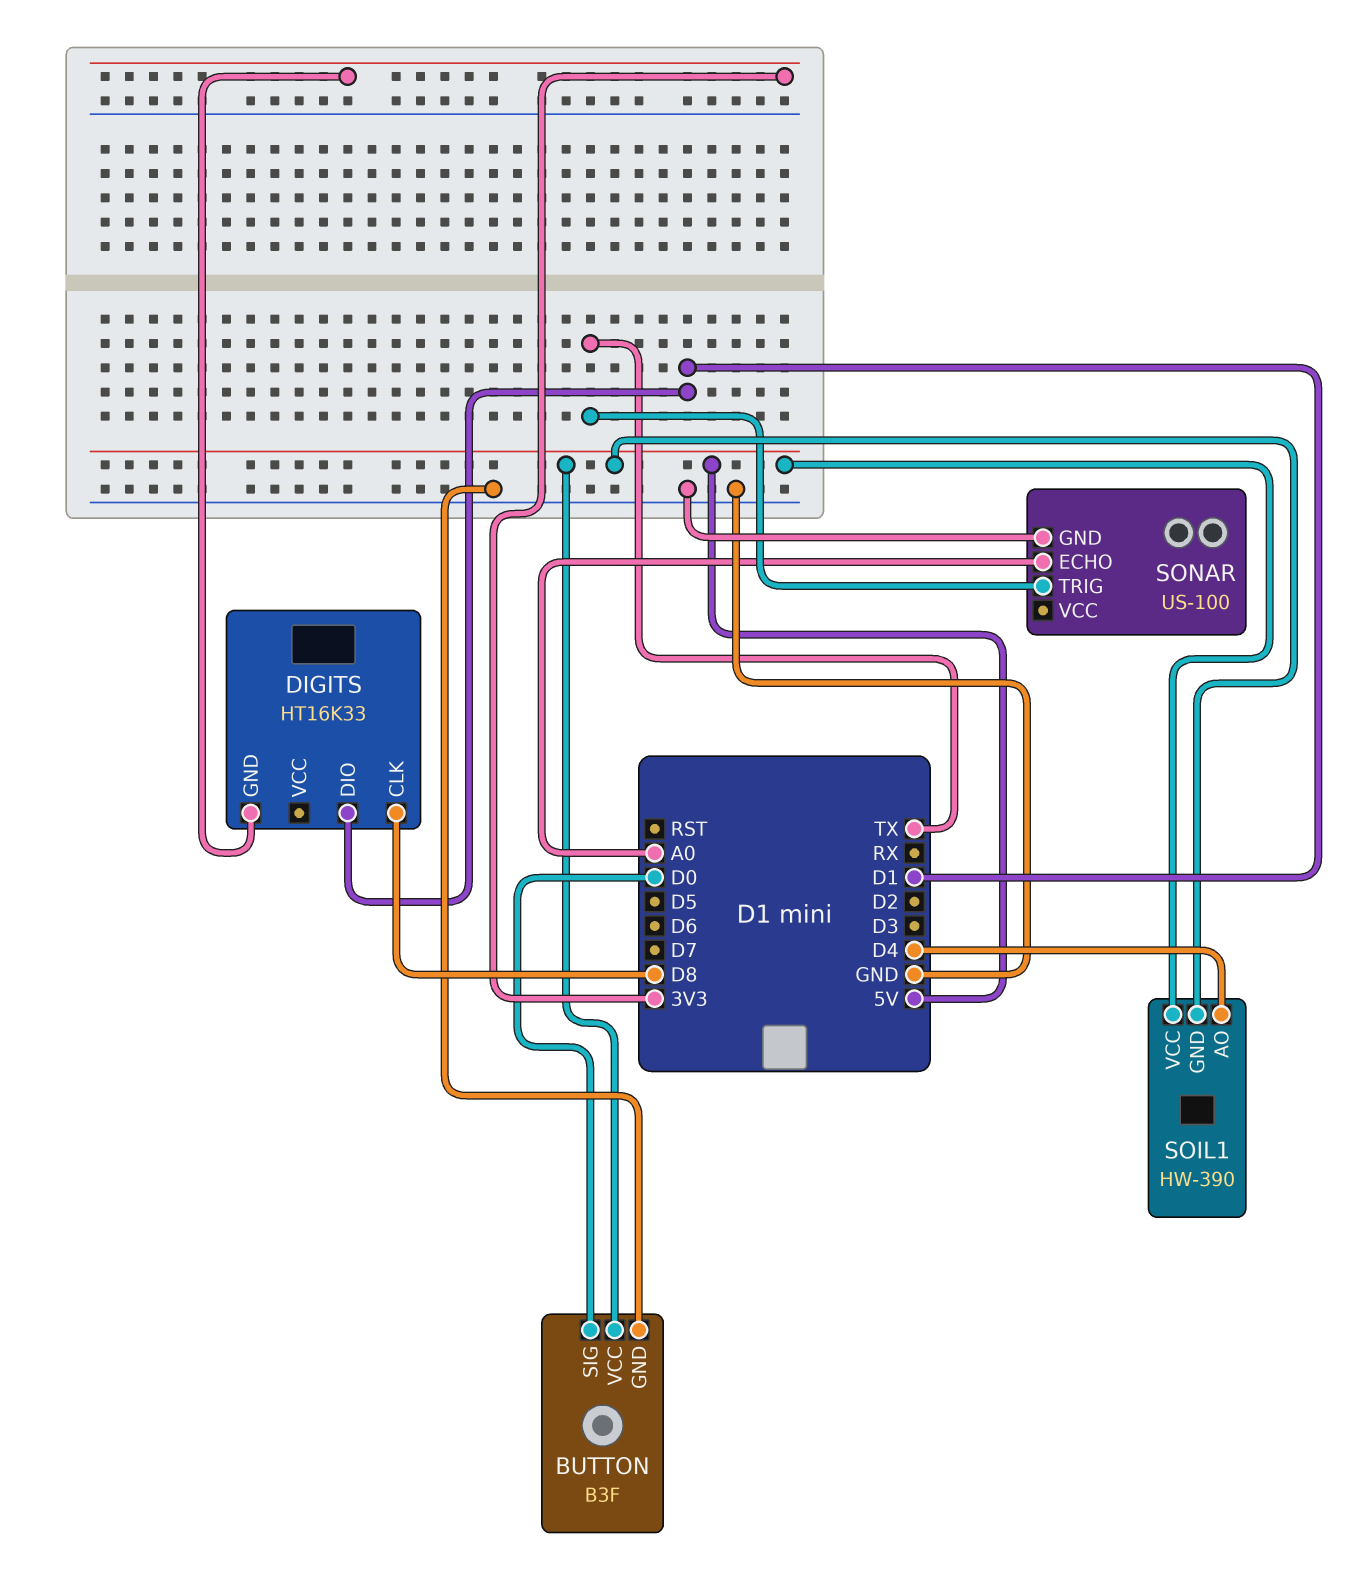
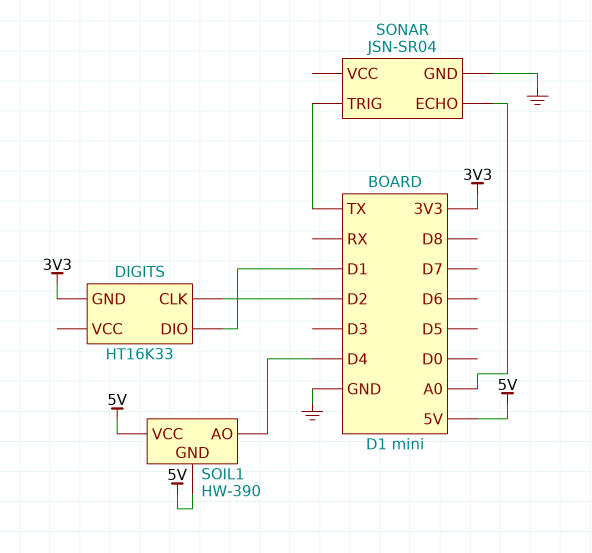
BUTTON: B3F -> none
BUTTON pin GND: GND -> none
BUTTON pin SIG: D0 -> none
BUTTON pin VCC: 5V -> none
DIGITS pin CLK: D8 -> D2
SONAR: US-100 -> JSN-SR04

